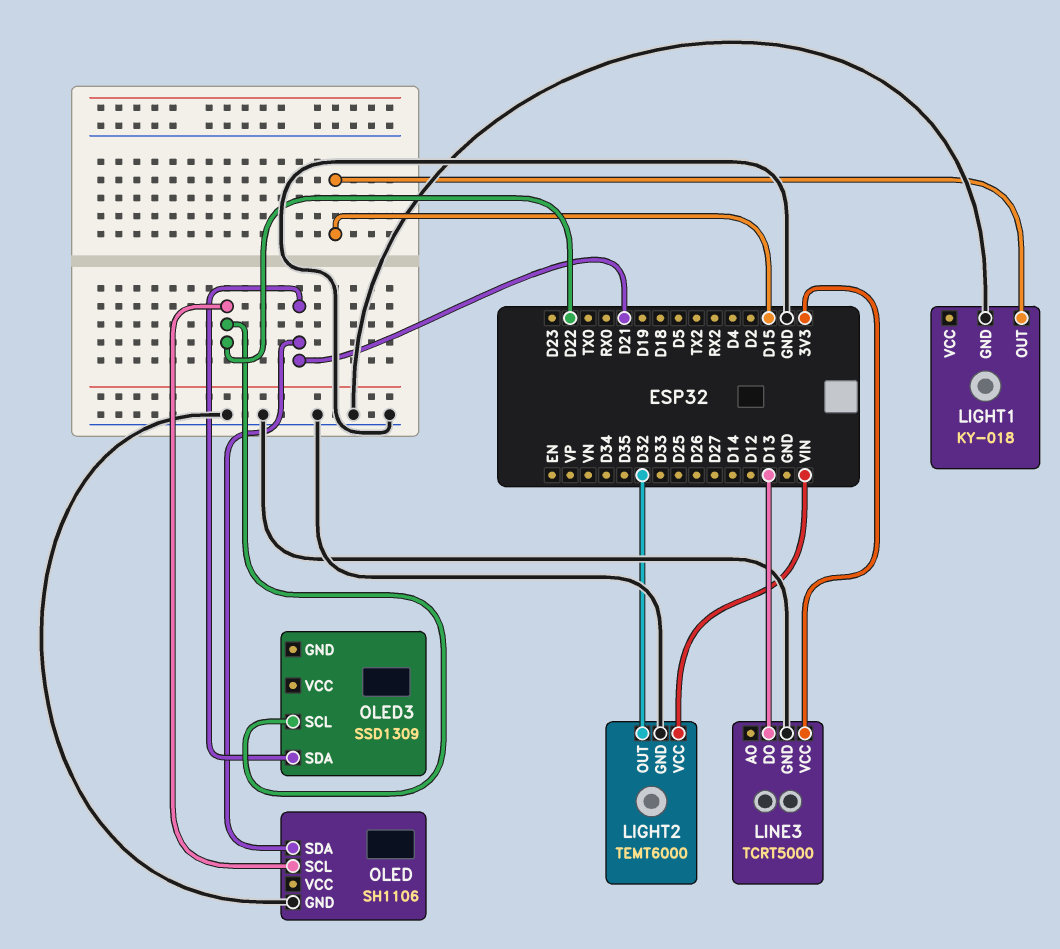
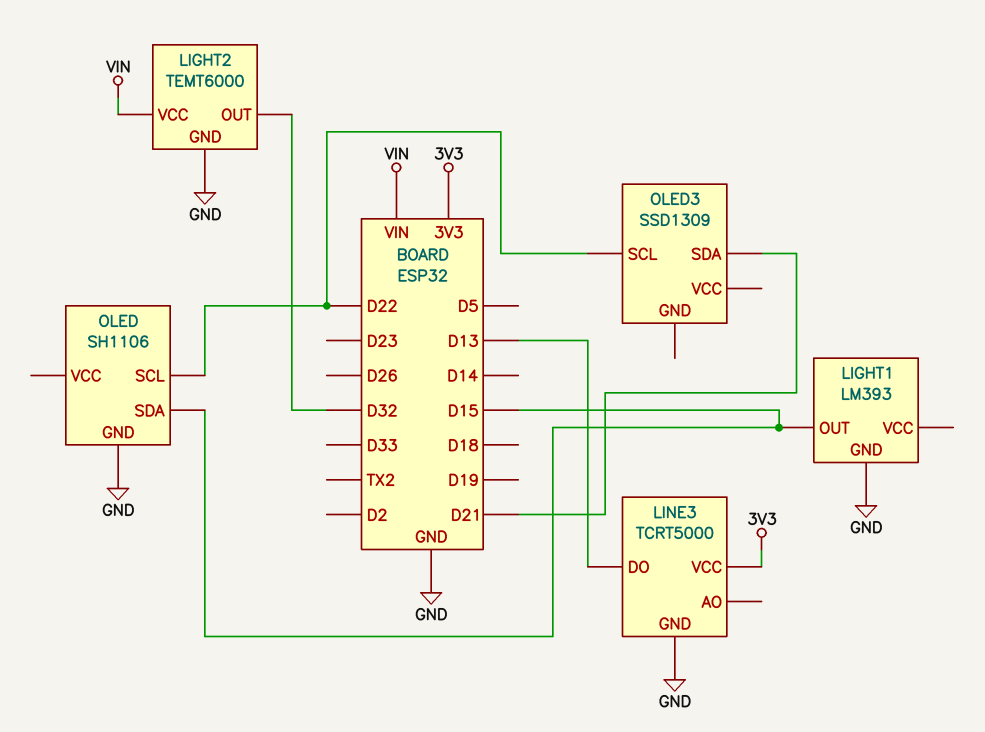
LIGHT1: KY-018 -> LM393
OLED pin SDA: D21 -> D15

